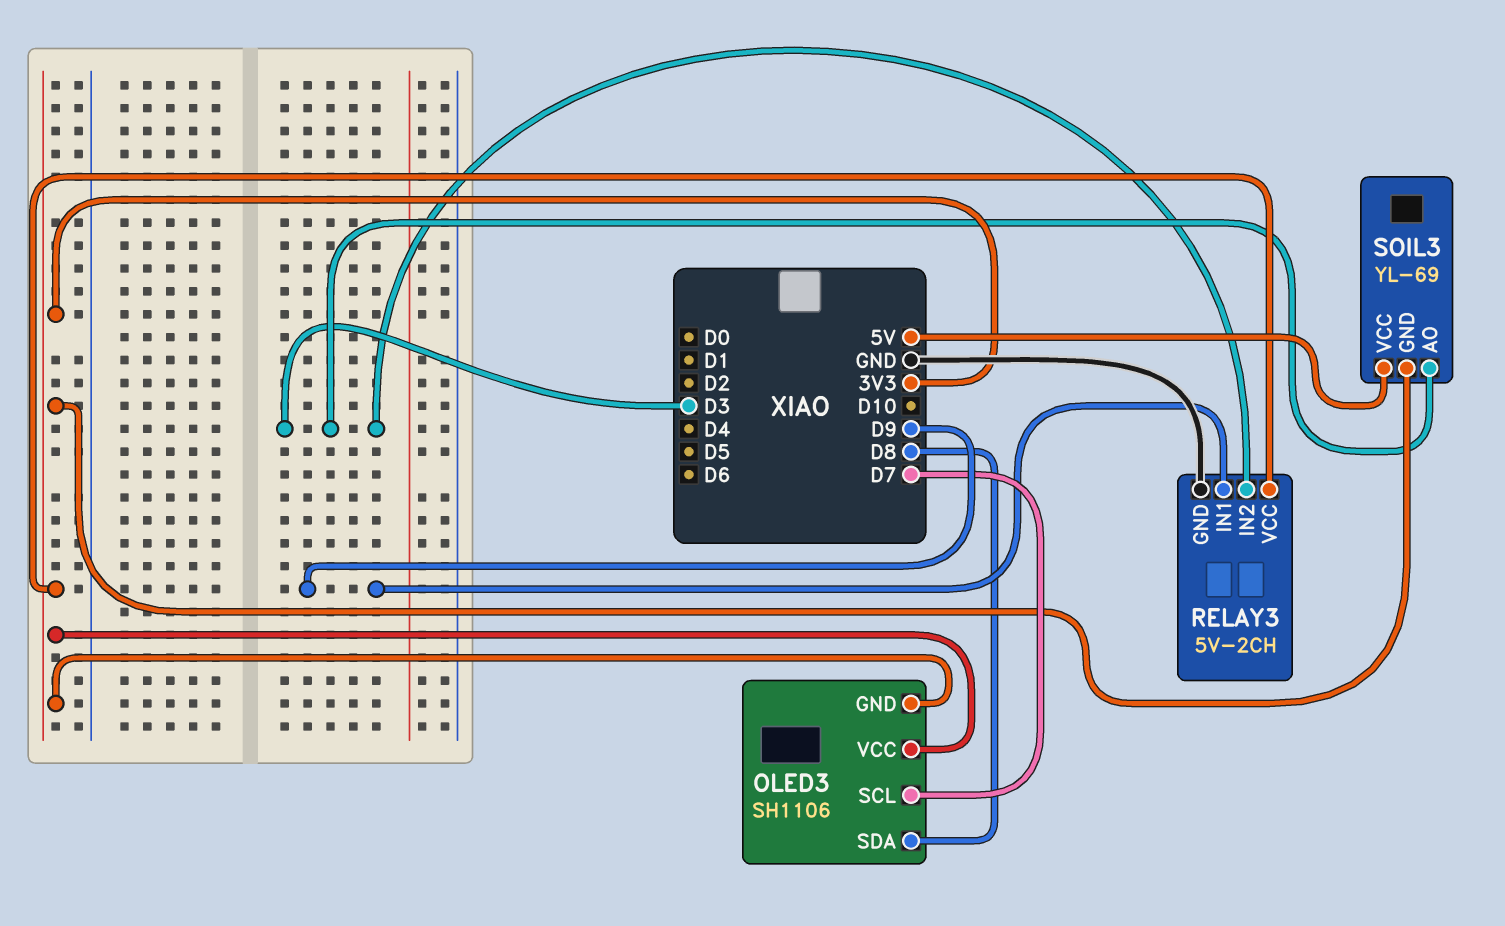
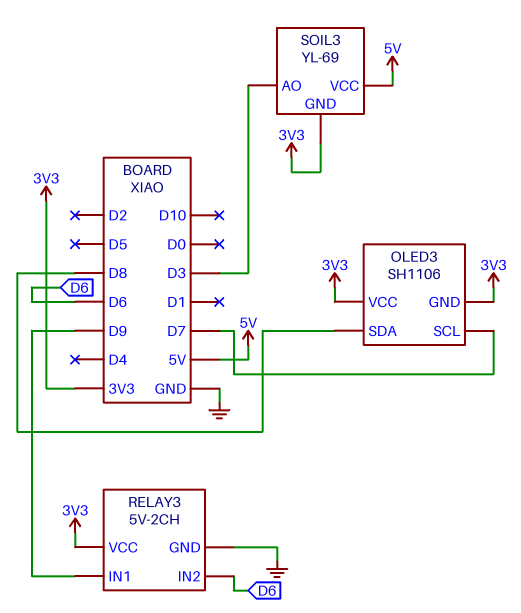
RELAY3 pin IN2: D3 -> D6

